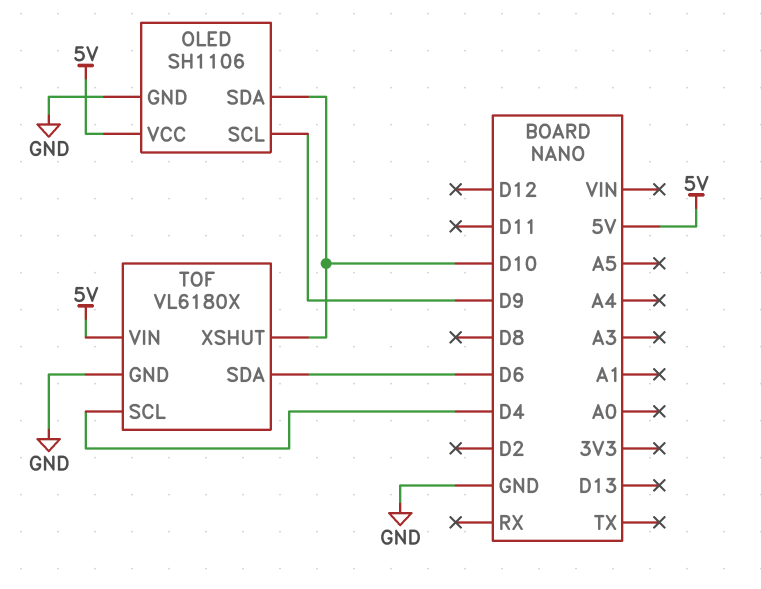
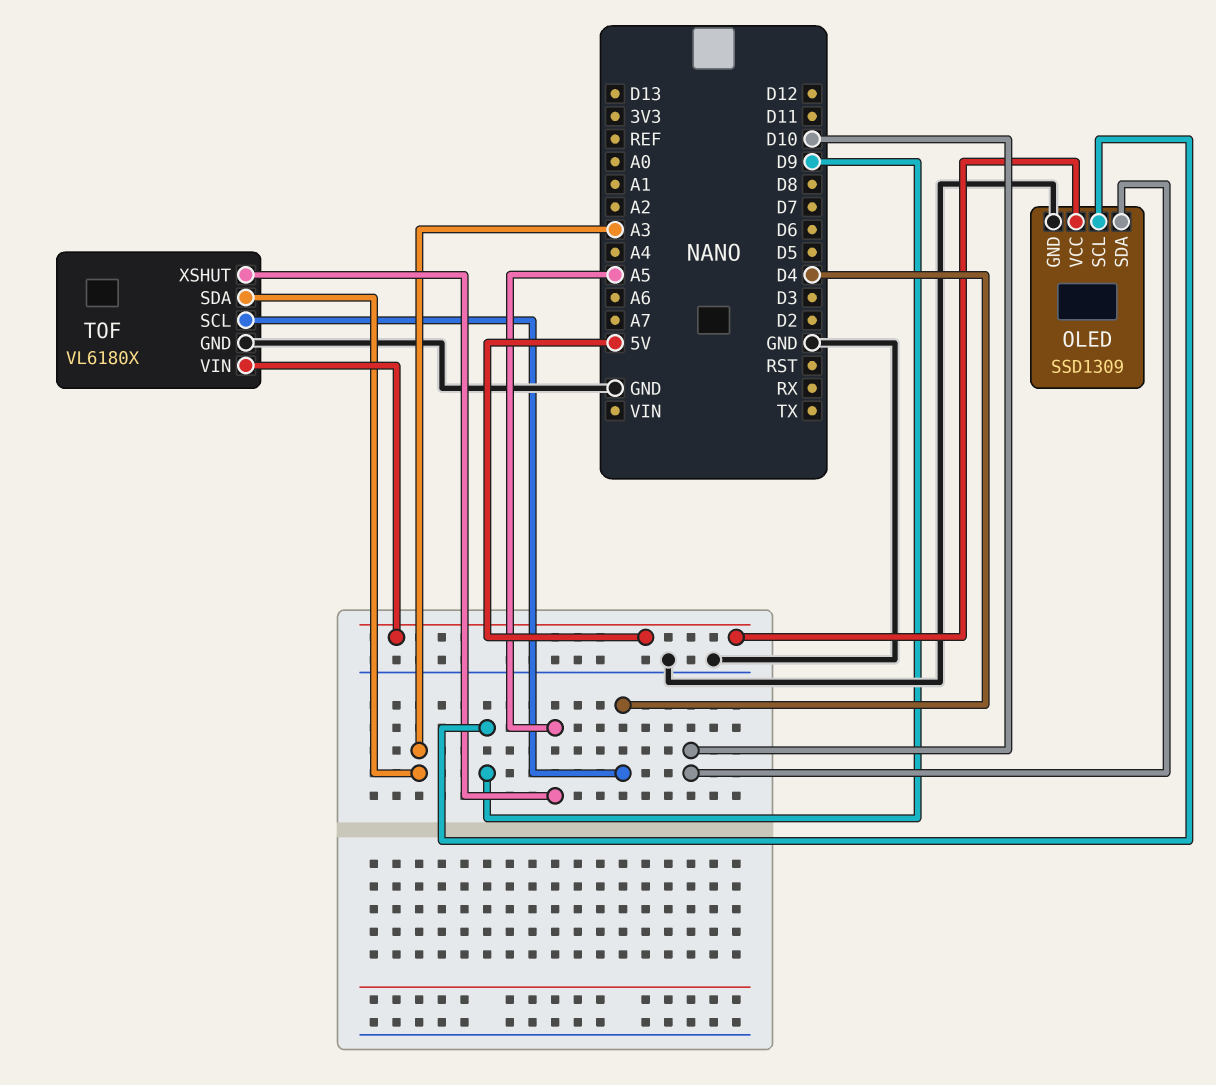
OLED: SH1106 -> SSD1309
TOF pin SDA: D6 -> A3
TOF pin XSHUT: D10 -> A5

